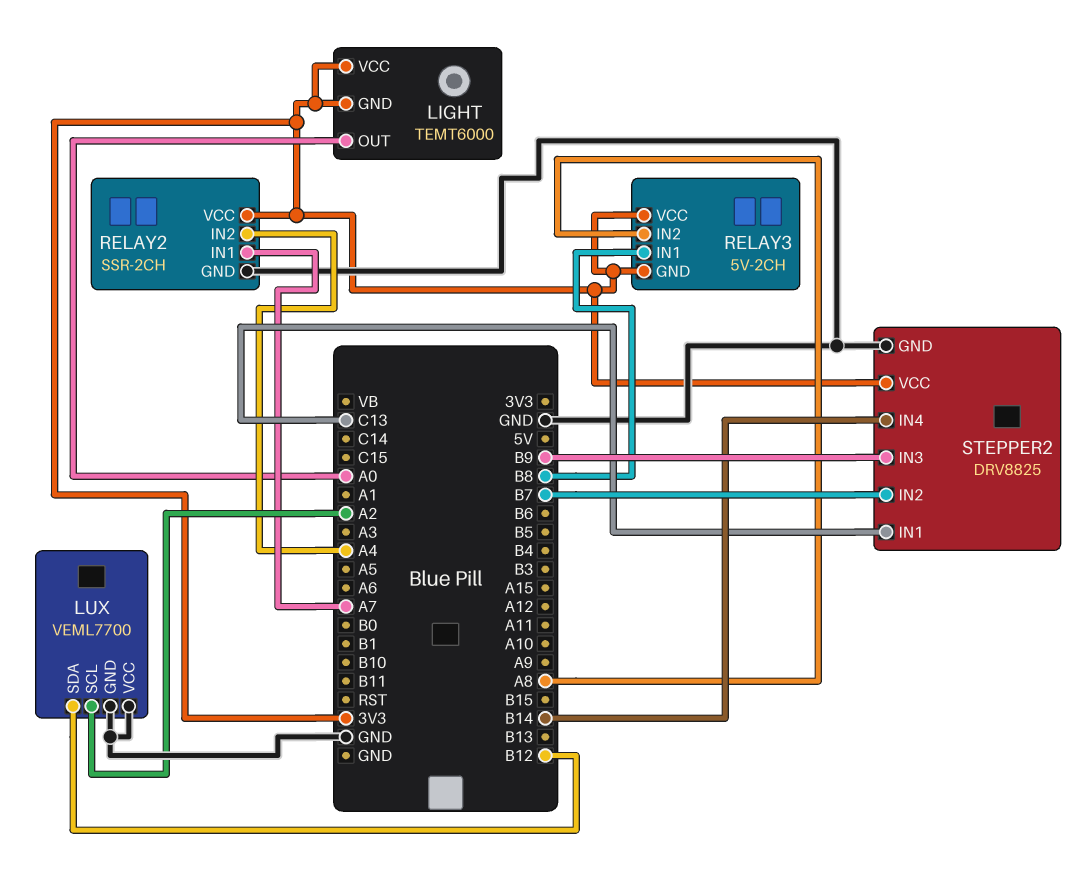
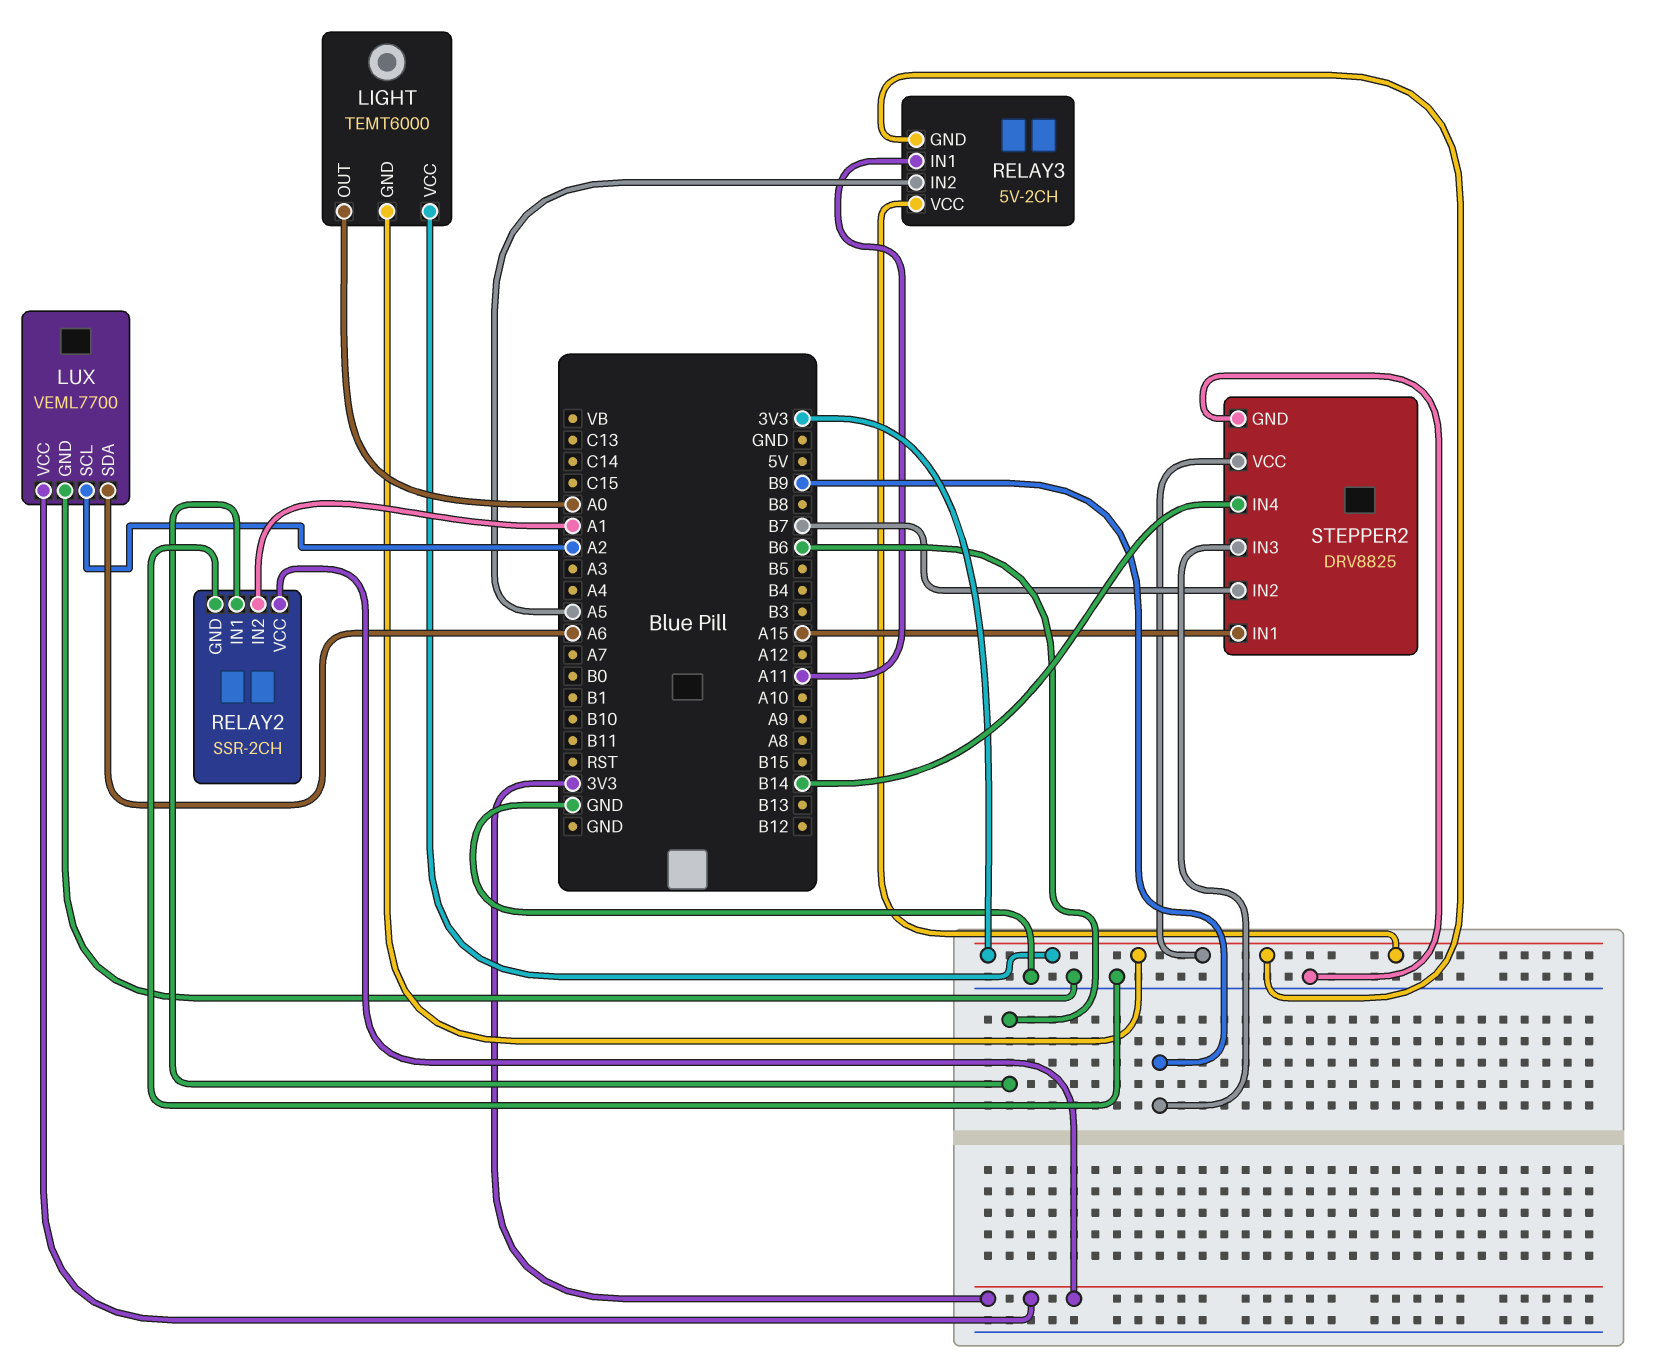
LUX pin SDA: B12 -> A6
LUX pin VCC: GND -> 3V3
RELAY2 pin IN1: A7 -> B6
RELAY2 pin IN2: A4 -> A1
RELAY3 pin IN1: B8 -> A11
RELAY3 pin IN2: A8 -> A5
STEPPER2 pin IN1: C13 -> A15

